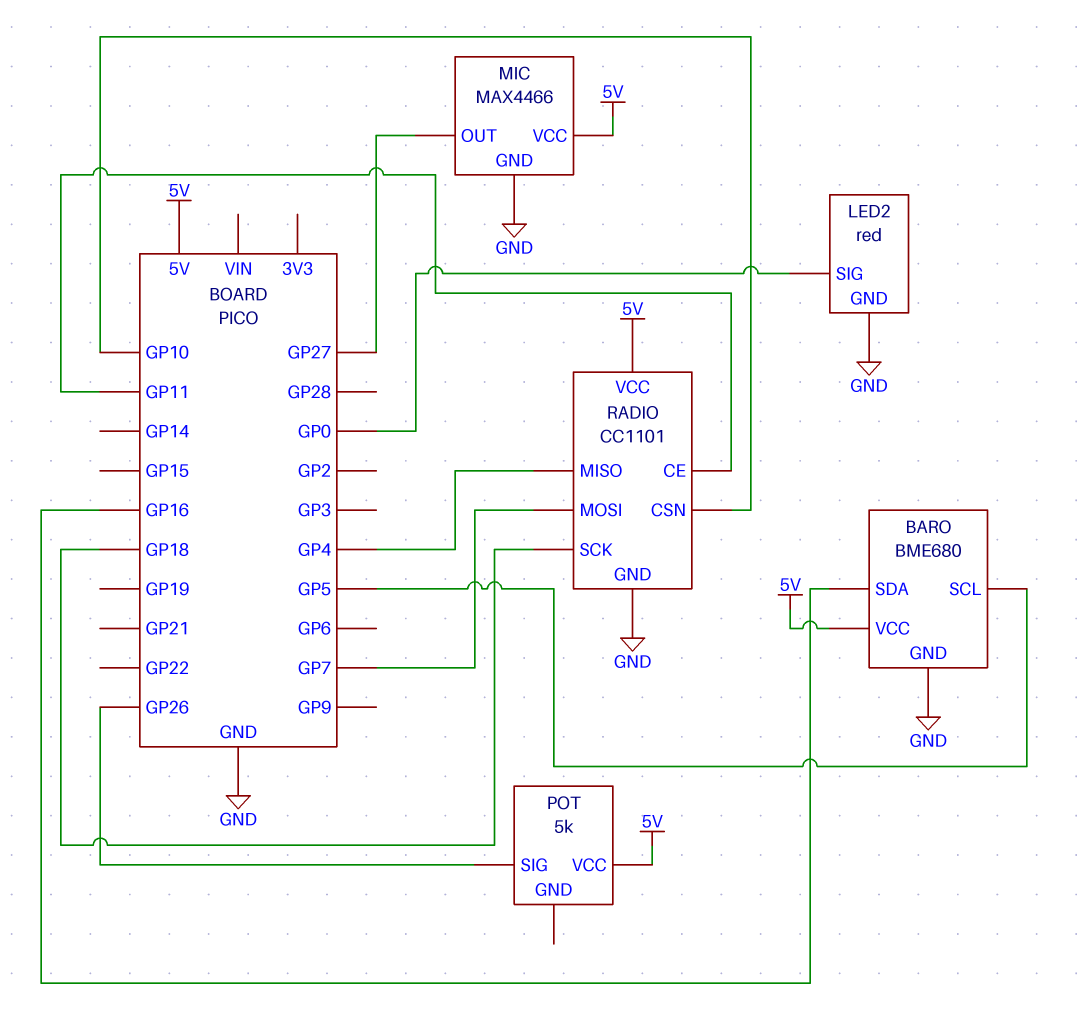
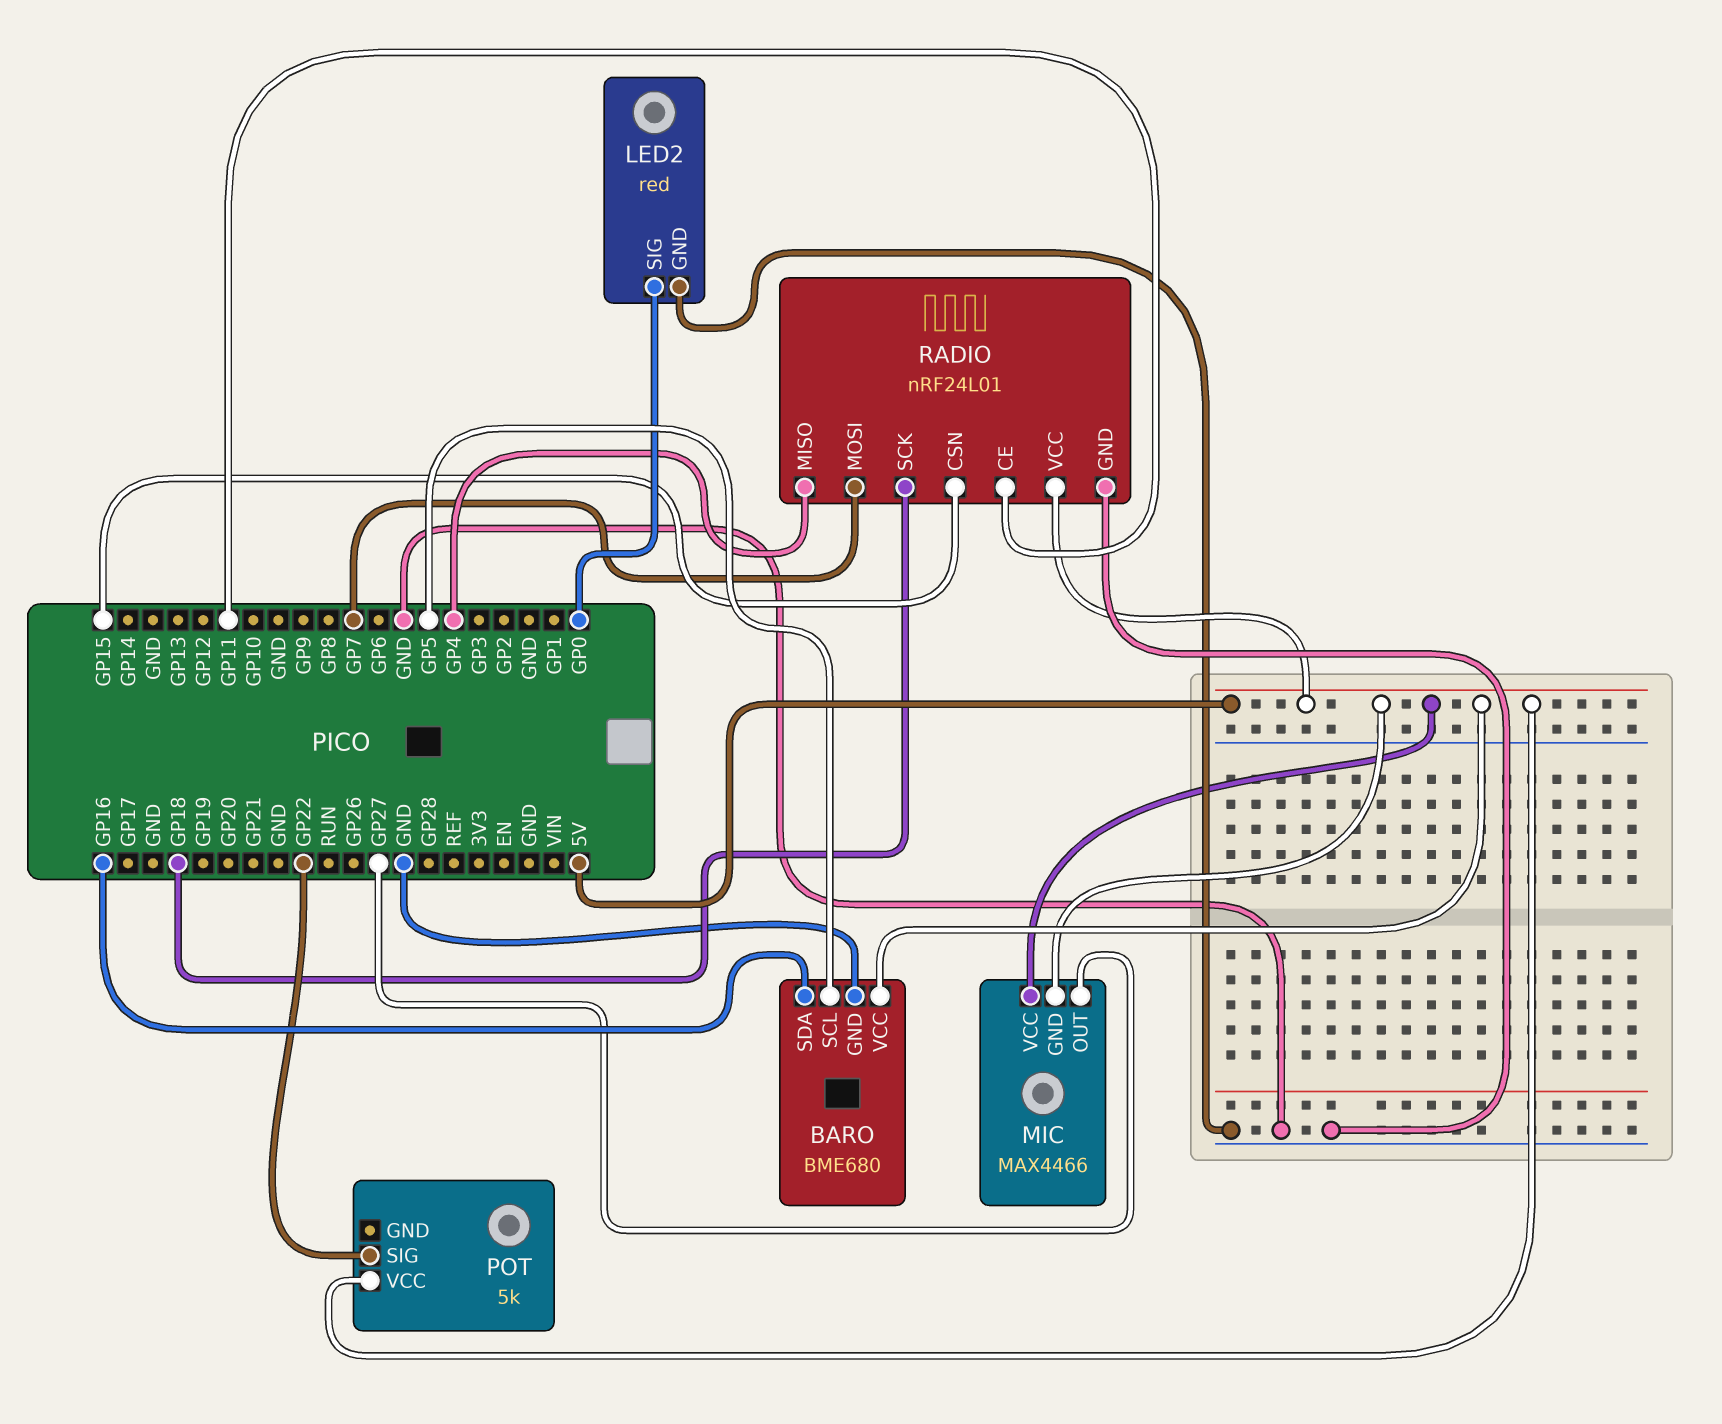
MIC pin GND: GND -> 5V
POT pin SIG: GP26 -> GP22
RADIO: CC1101 -> nRF24L01
RADIO pin CSN: GP10 -> GP15

